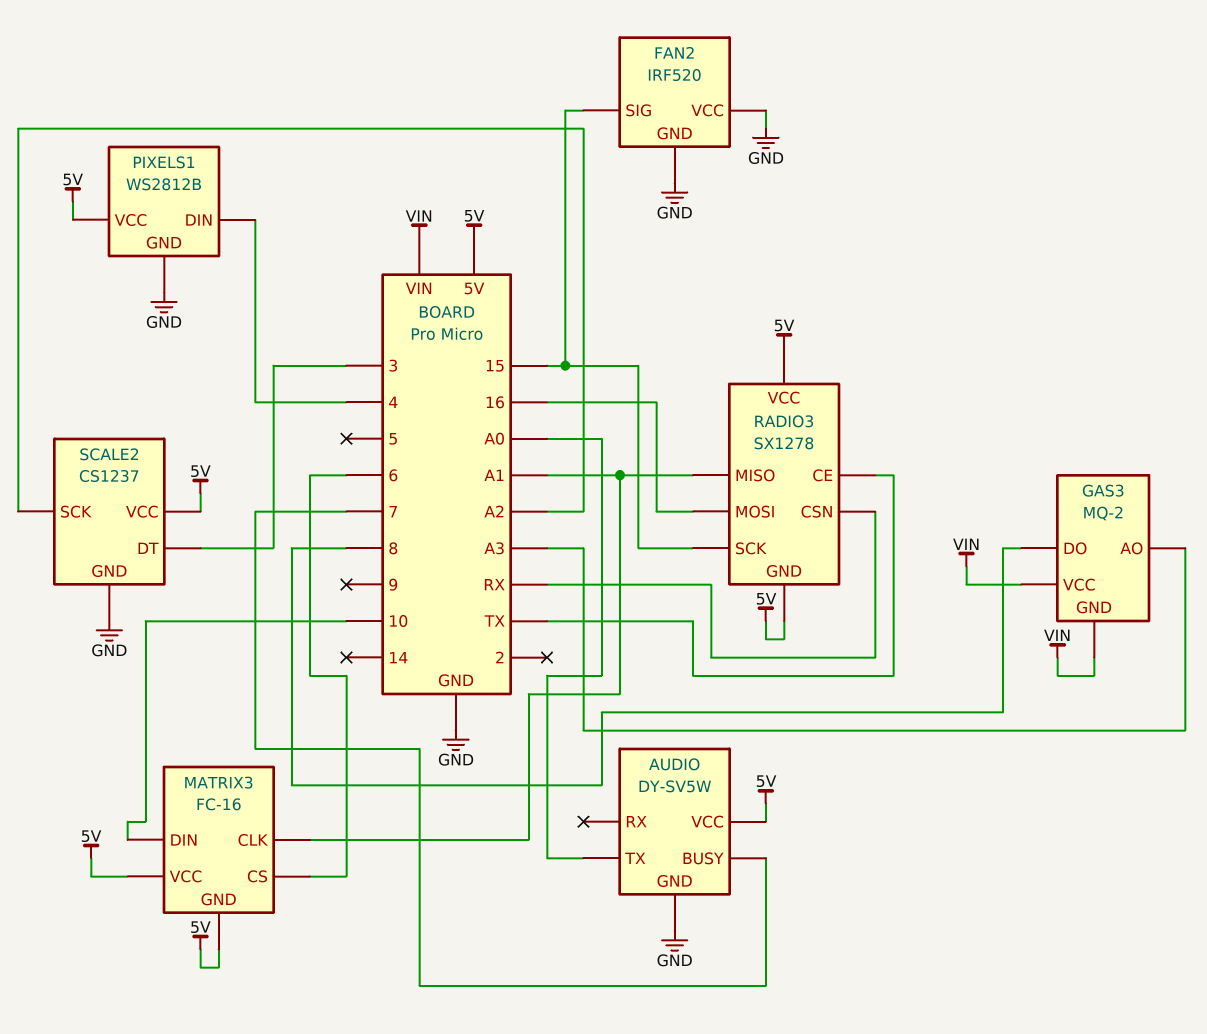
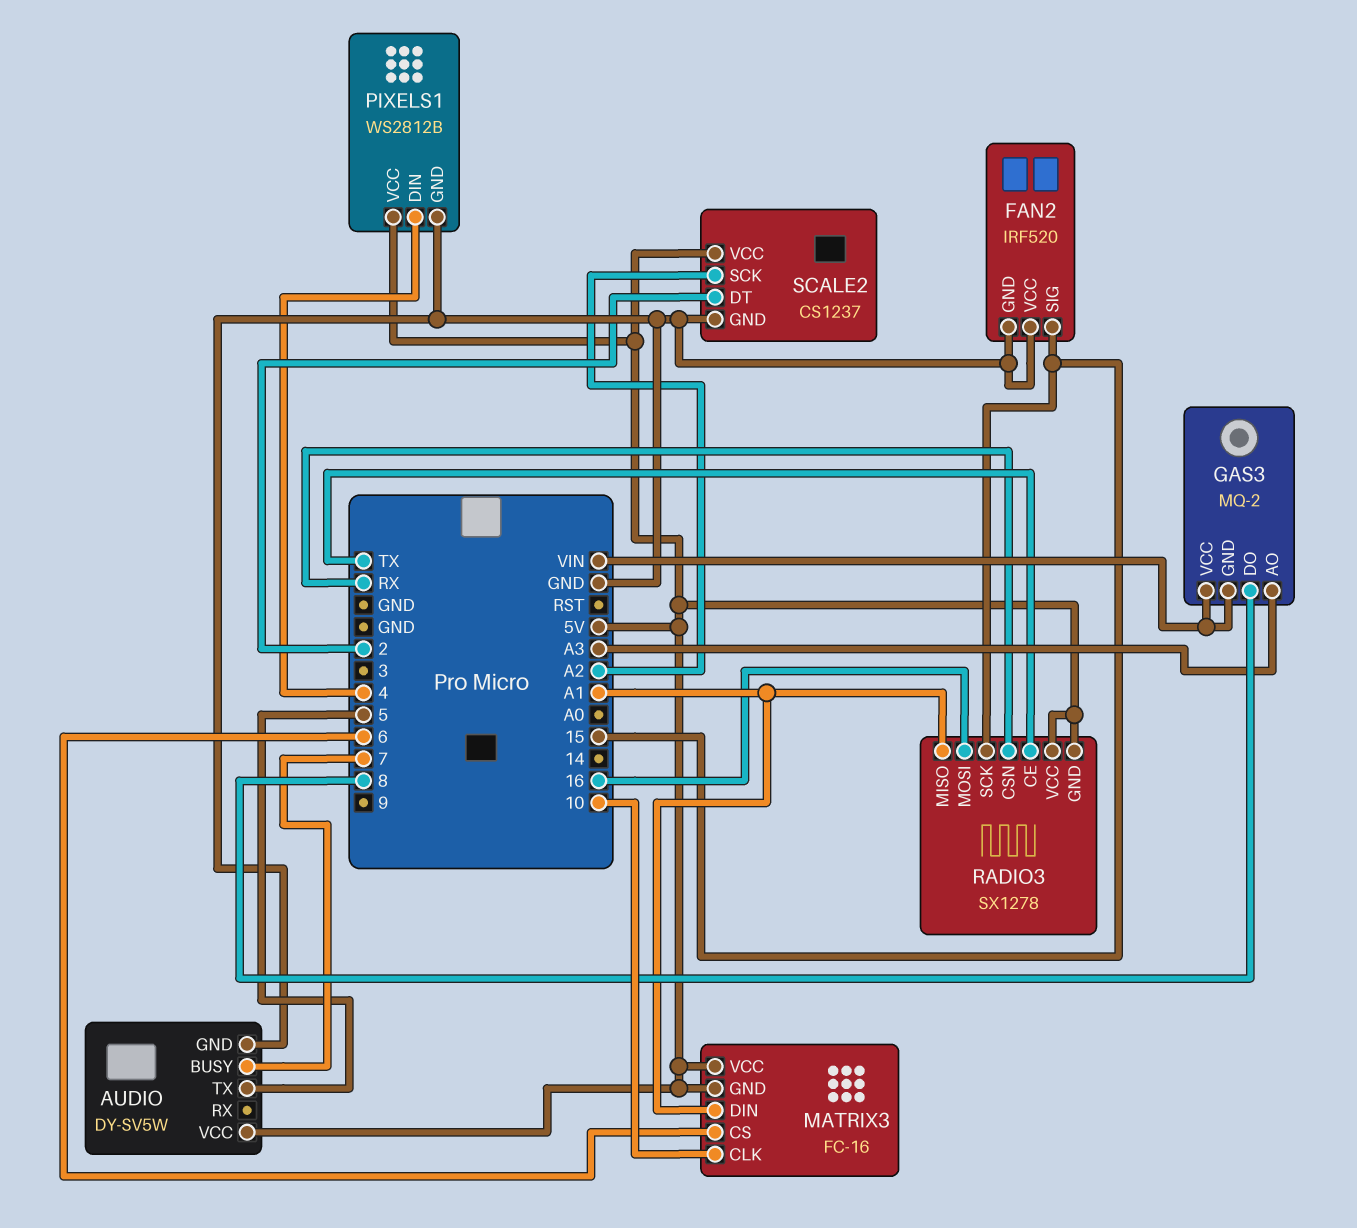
AUDIO pin TX: A0 -> 5
MATRIX3 pin CLK: A1 -> 10
MATRIX3 pin DIN: 10 -> A1
SCALE2 pin DT: 3 -> 2

